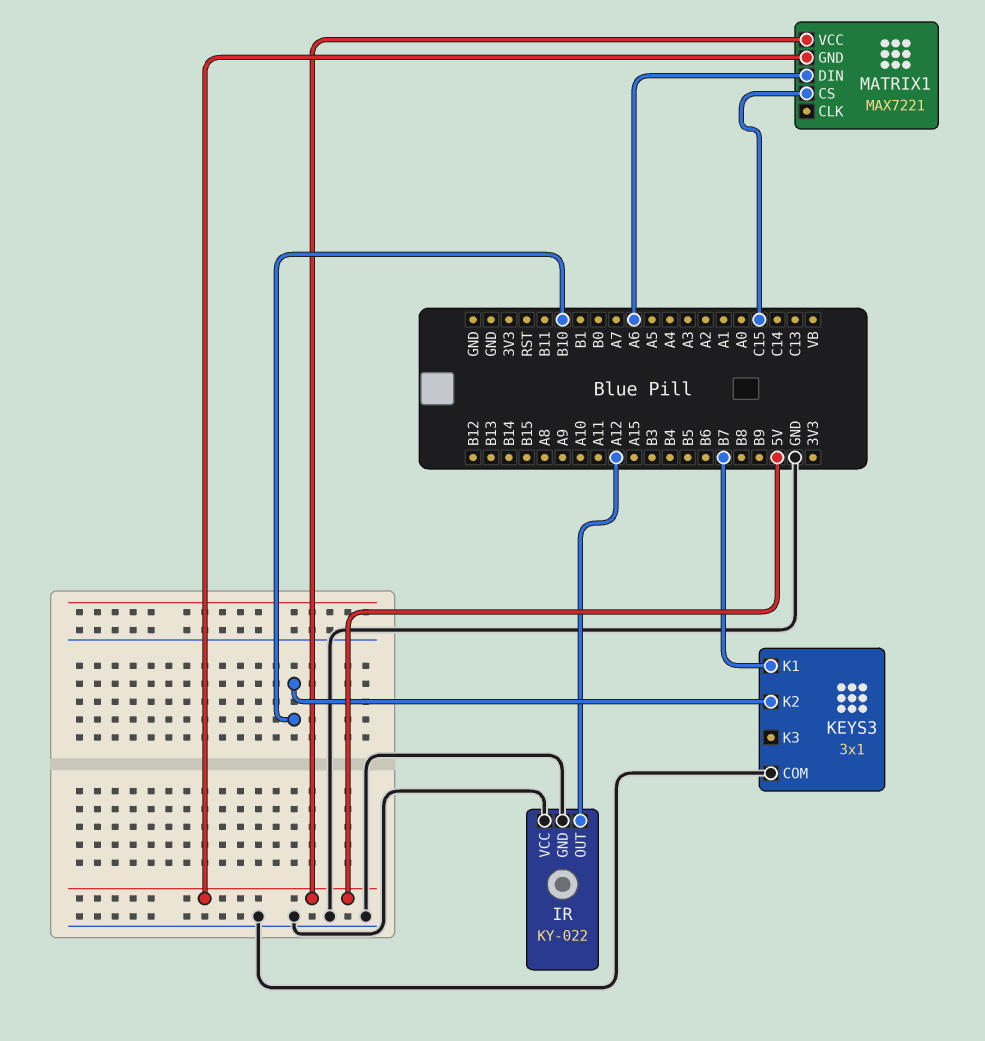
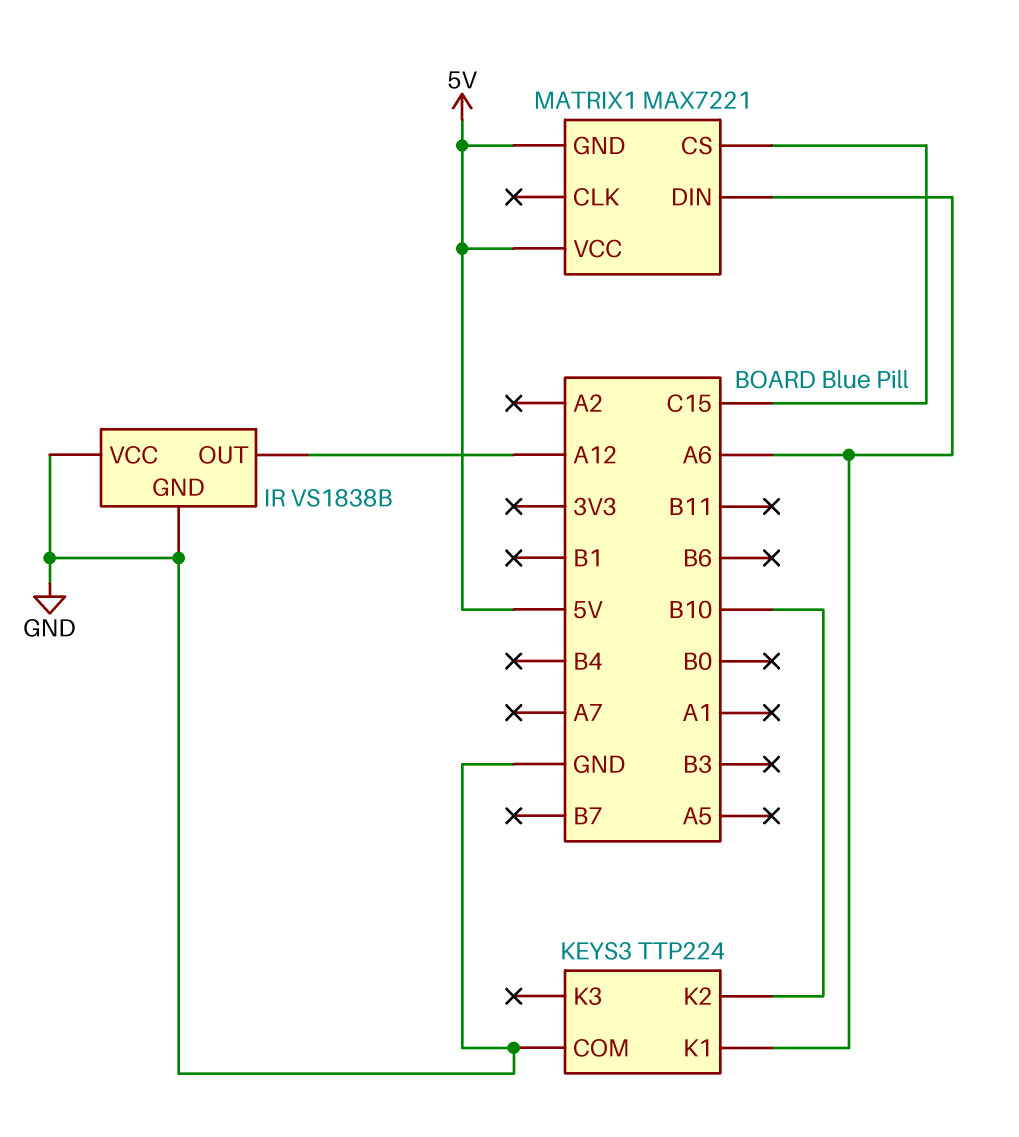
IR: KY-022 -> VS1838B
KEYS3: 3x1 -> TTP224
KEYS3 pin K1: B7 -> A6

